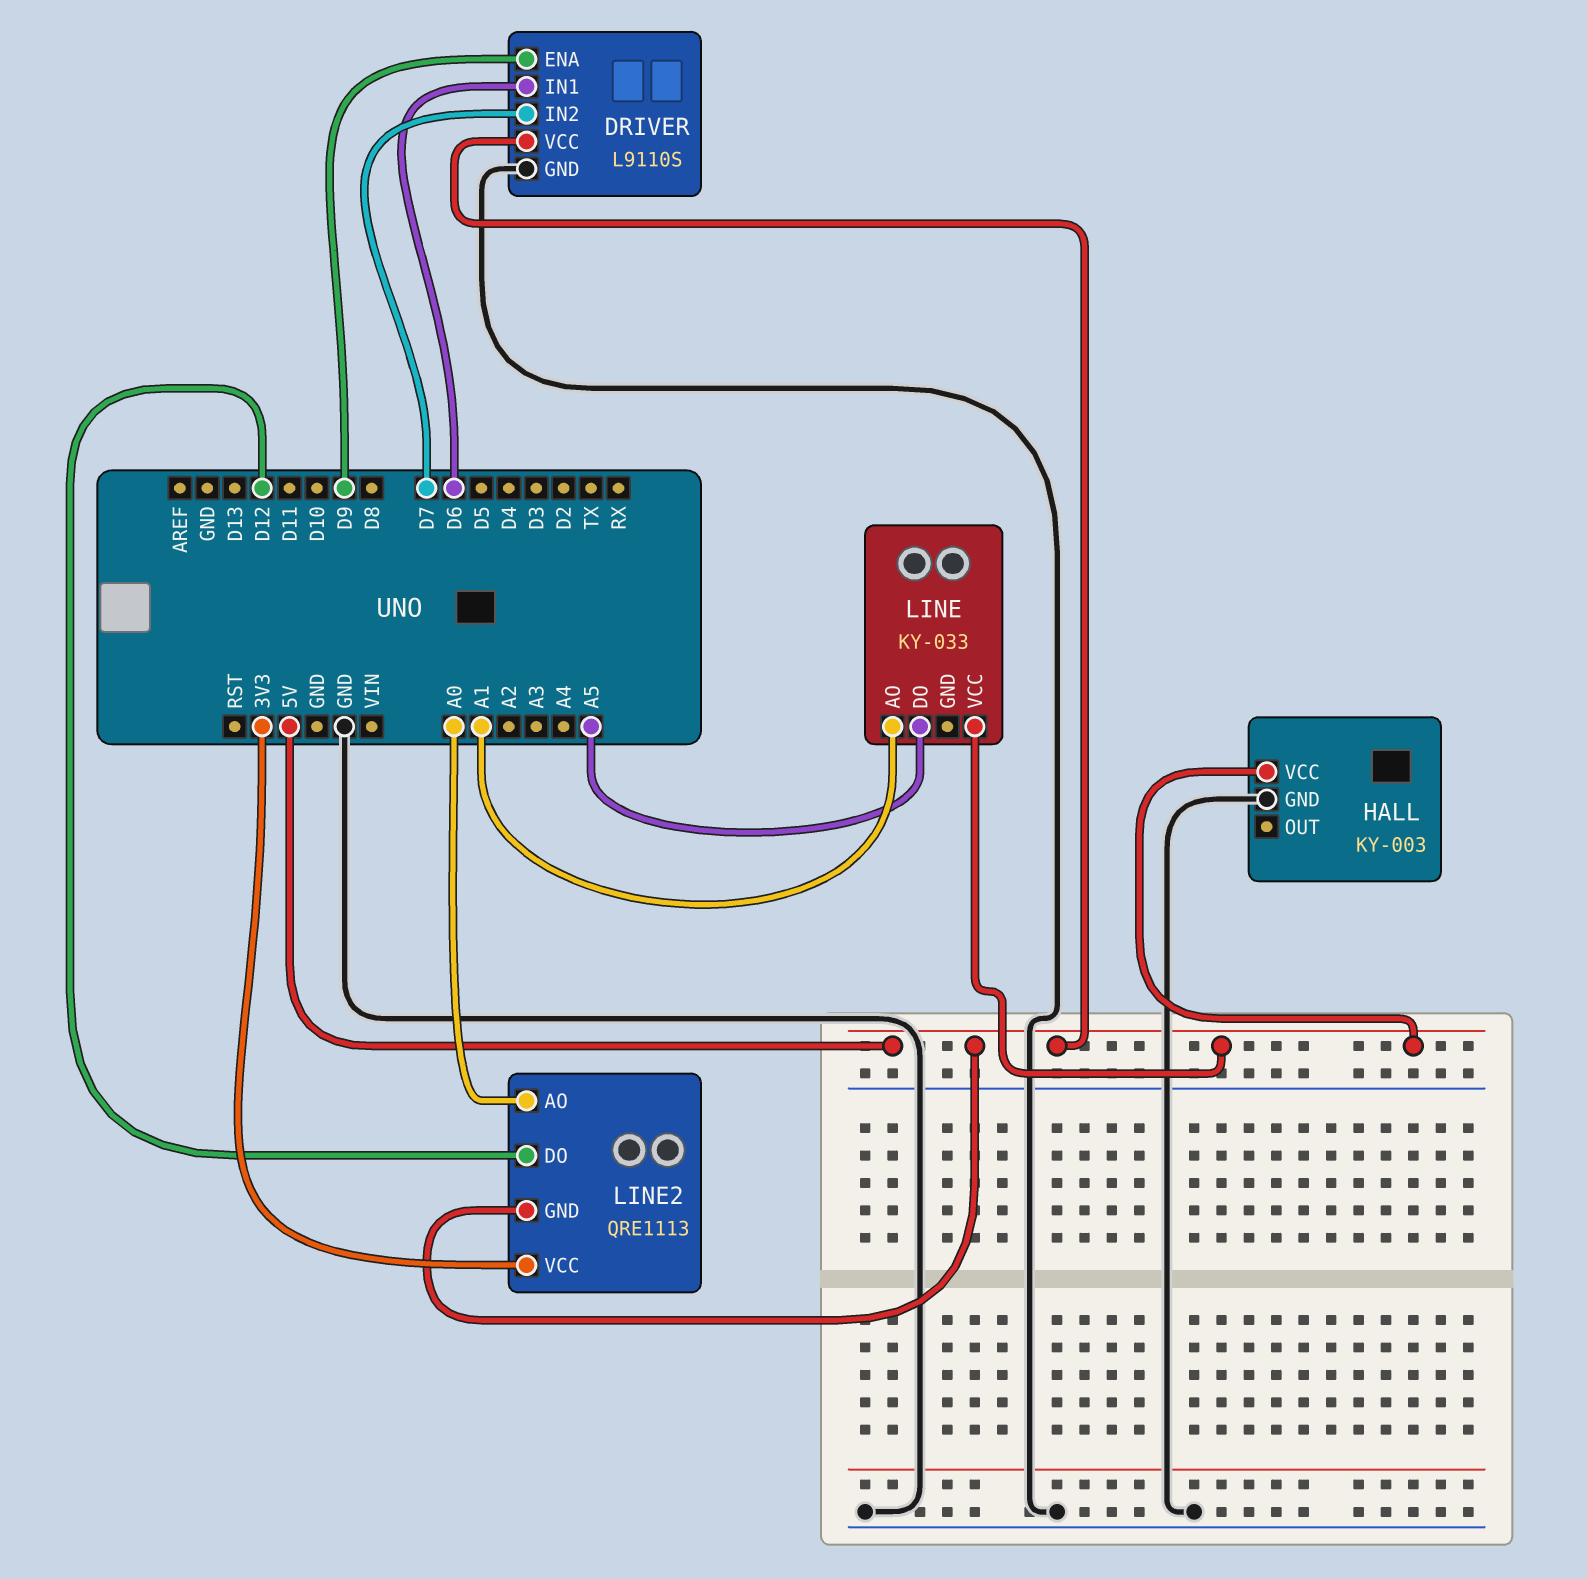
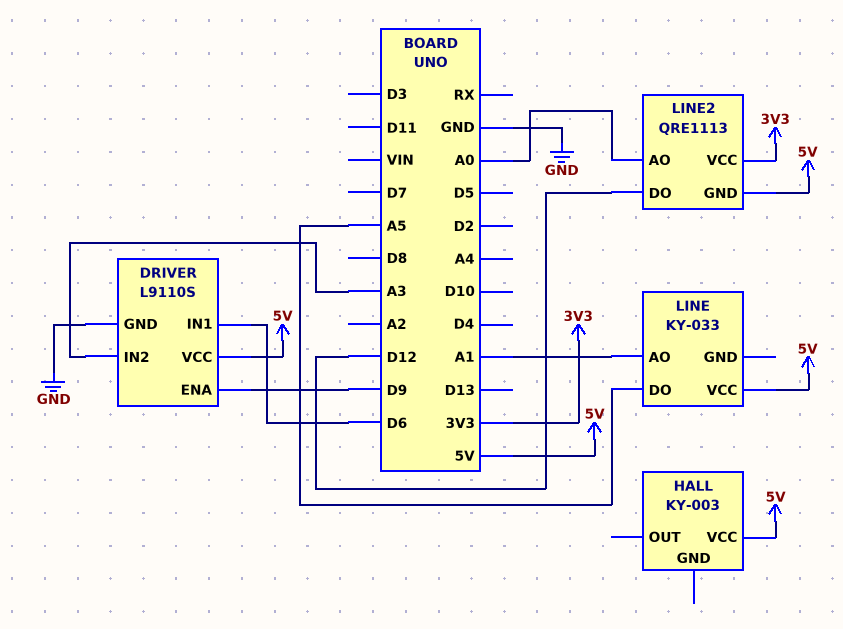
DRIVER pin IN2: D7 -> A3
HALL pin GND: GND -> none

